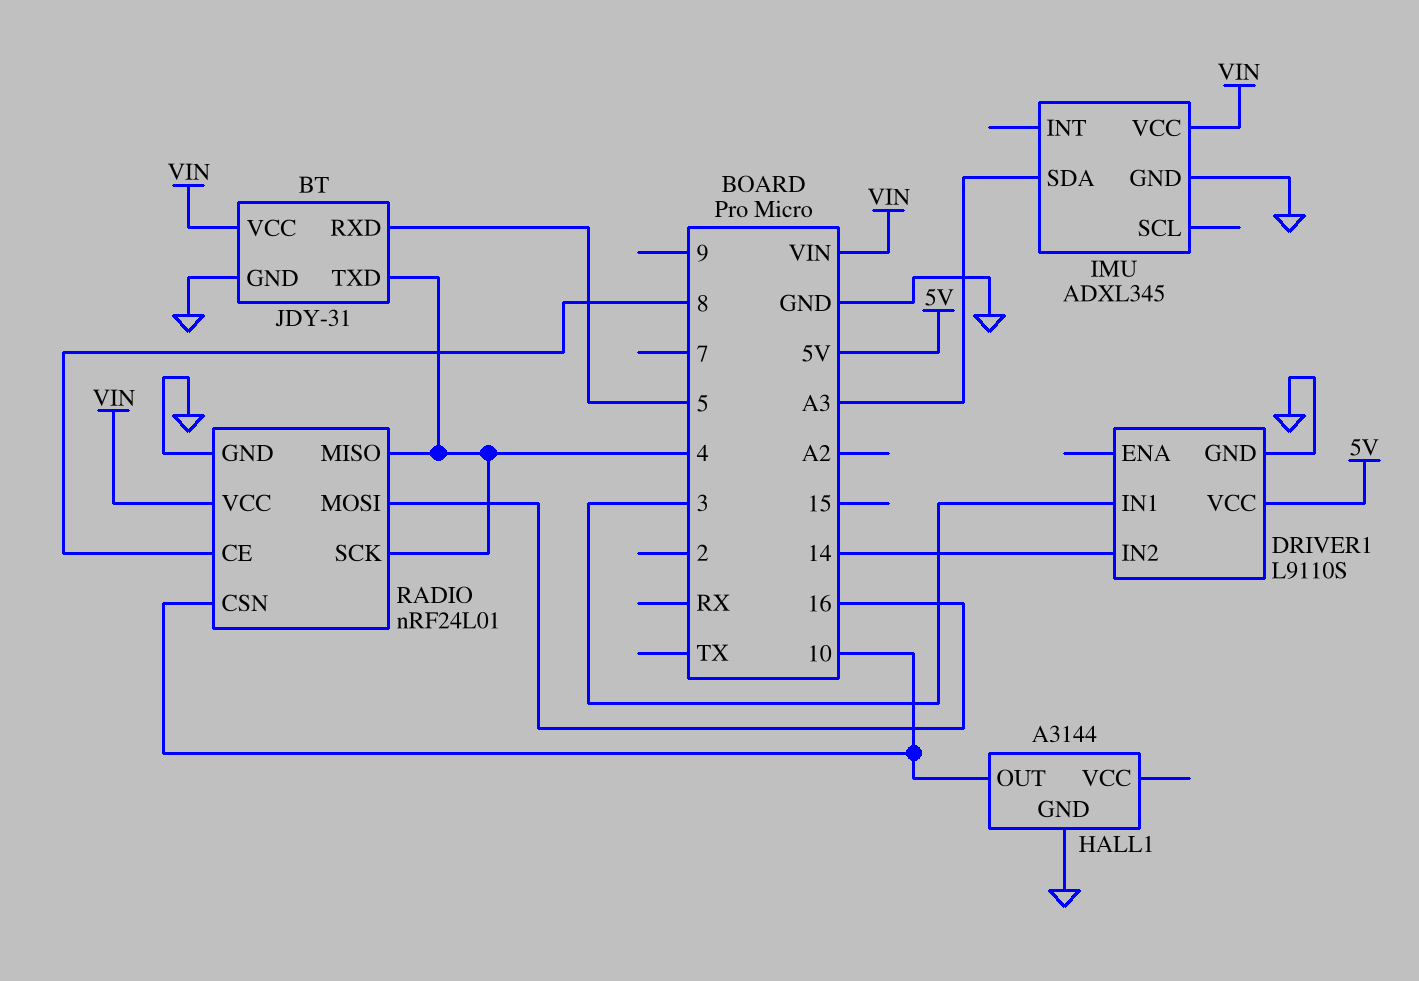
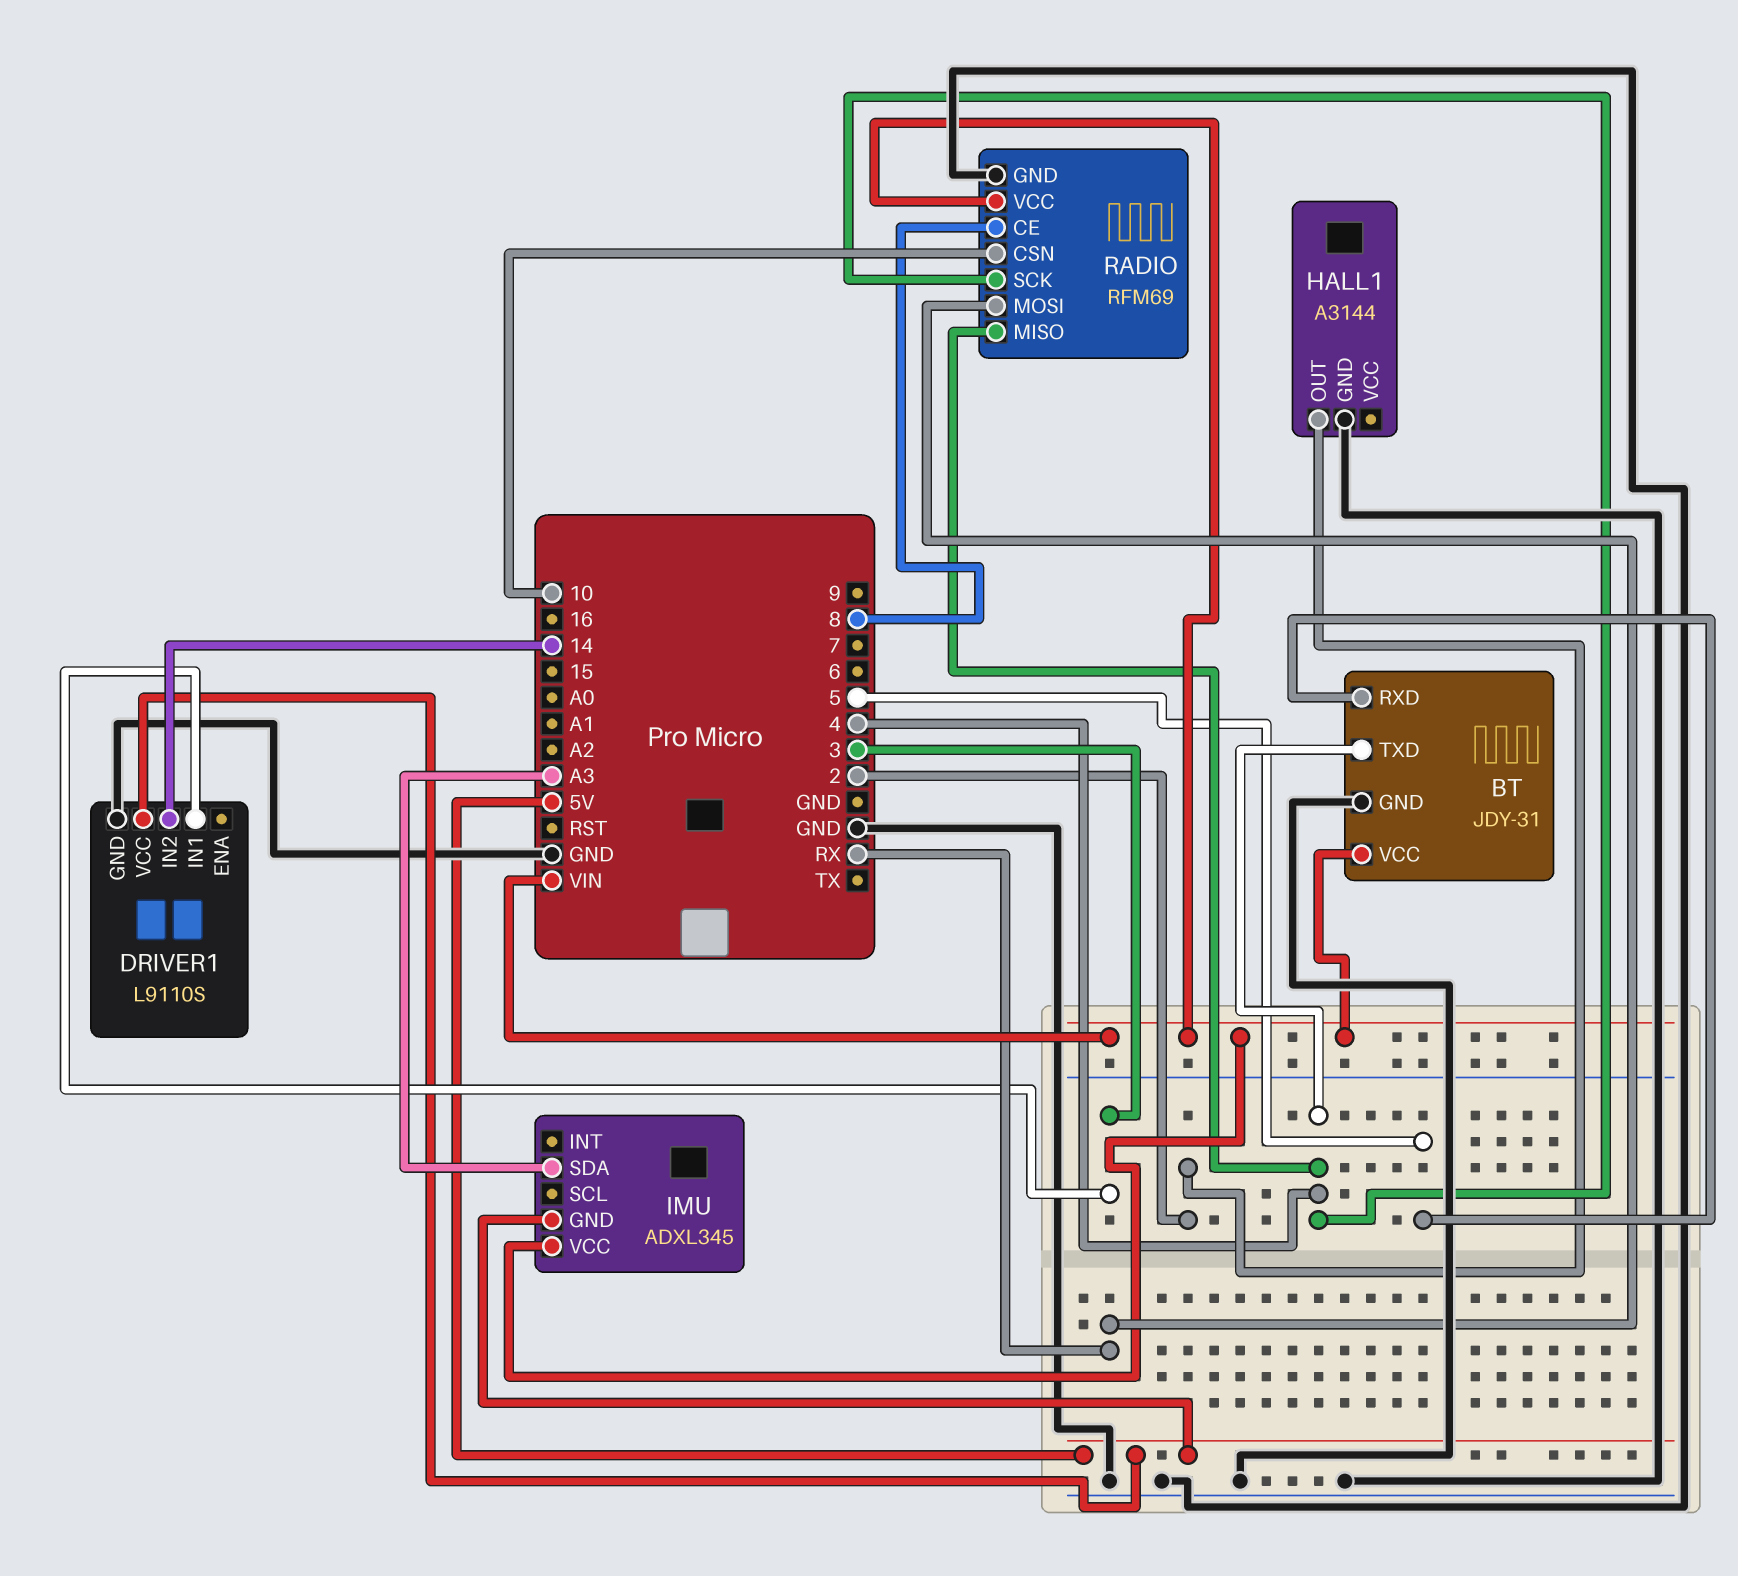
HALL1 pin OUT: 10 -> 2
IMU pin GND: GND -> 5V
RADIO: nRF24L01 -> RFM69
RADIO pin MOSI: 16 -> RX

